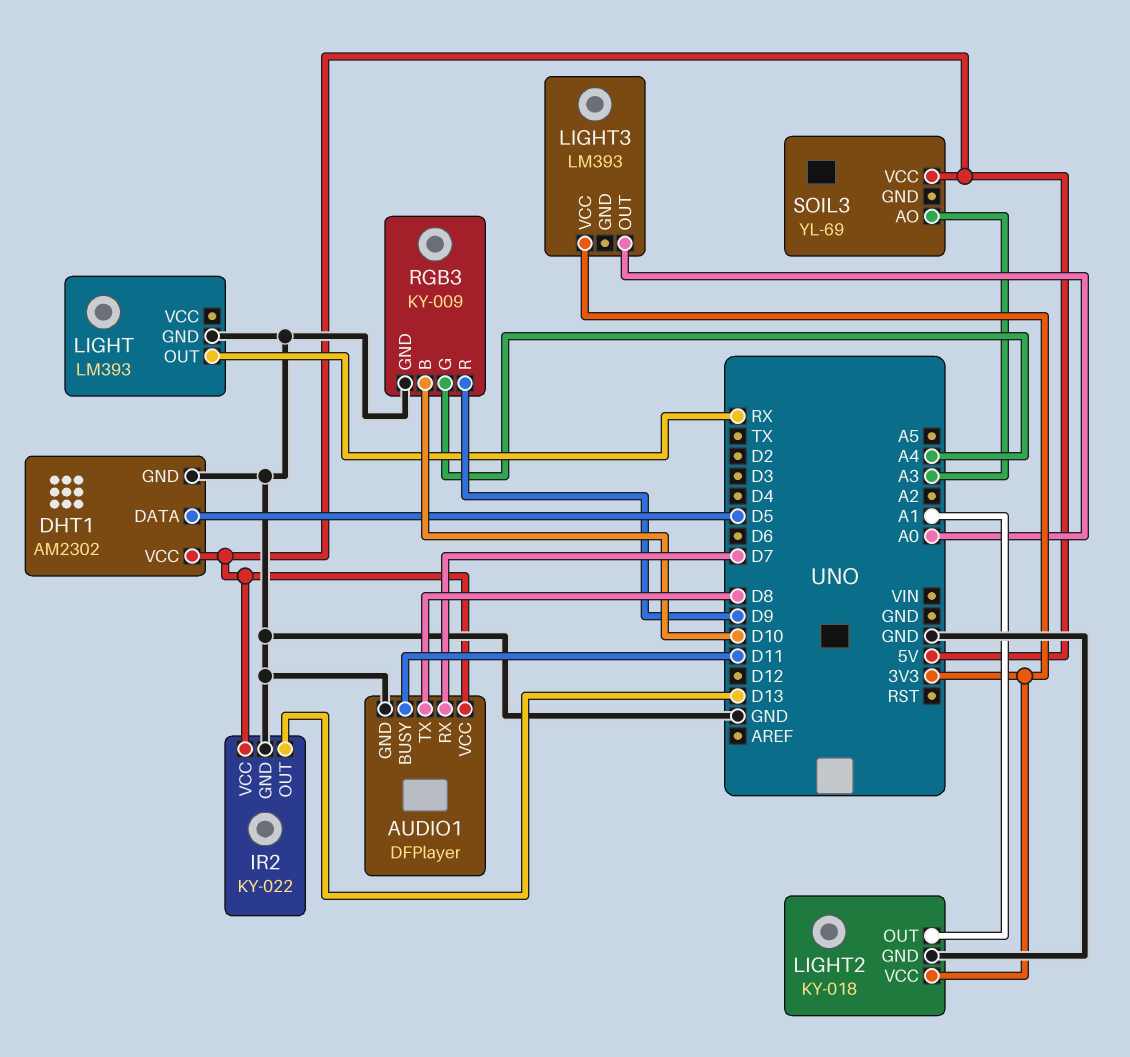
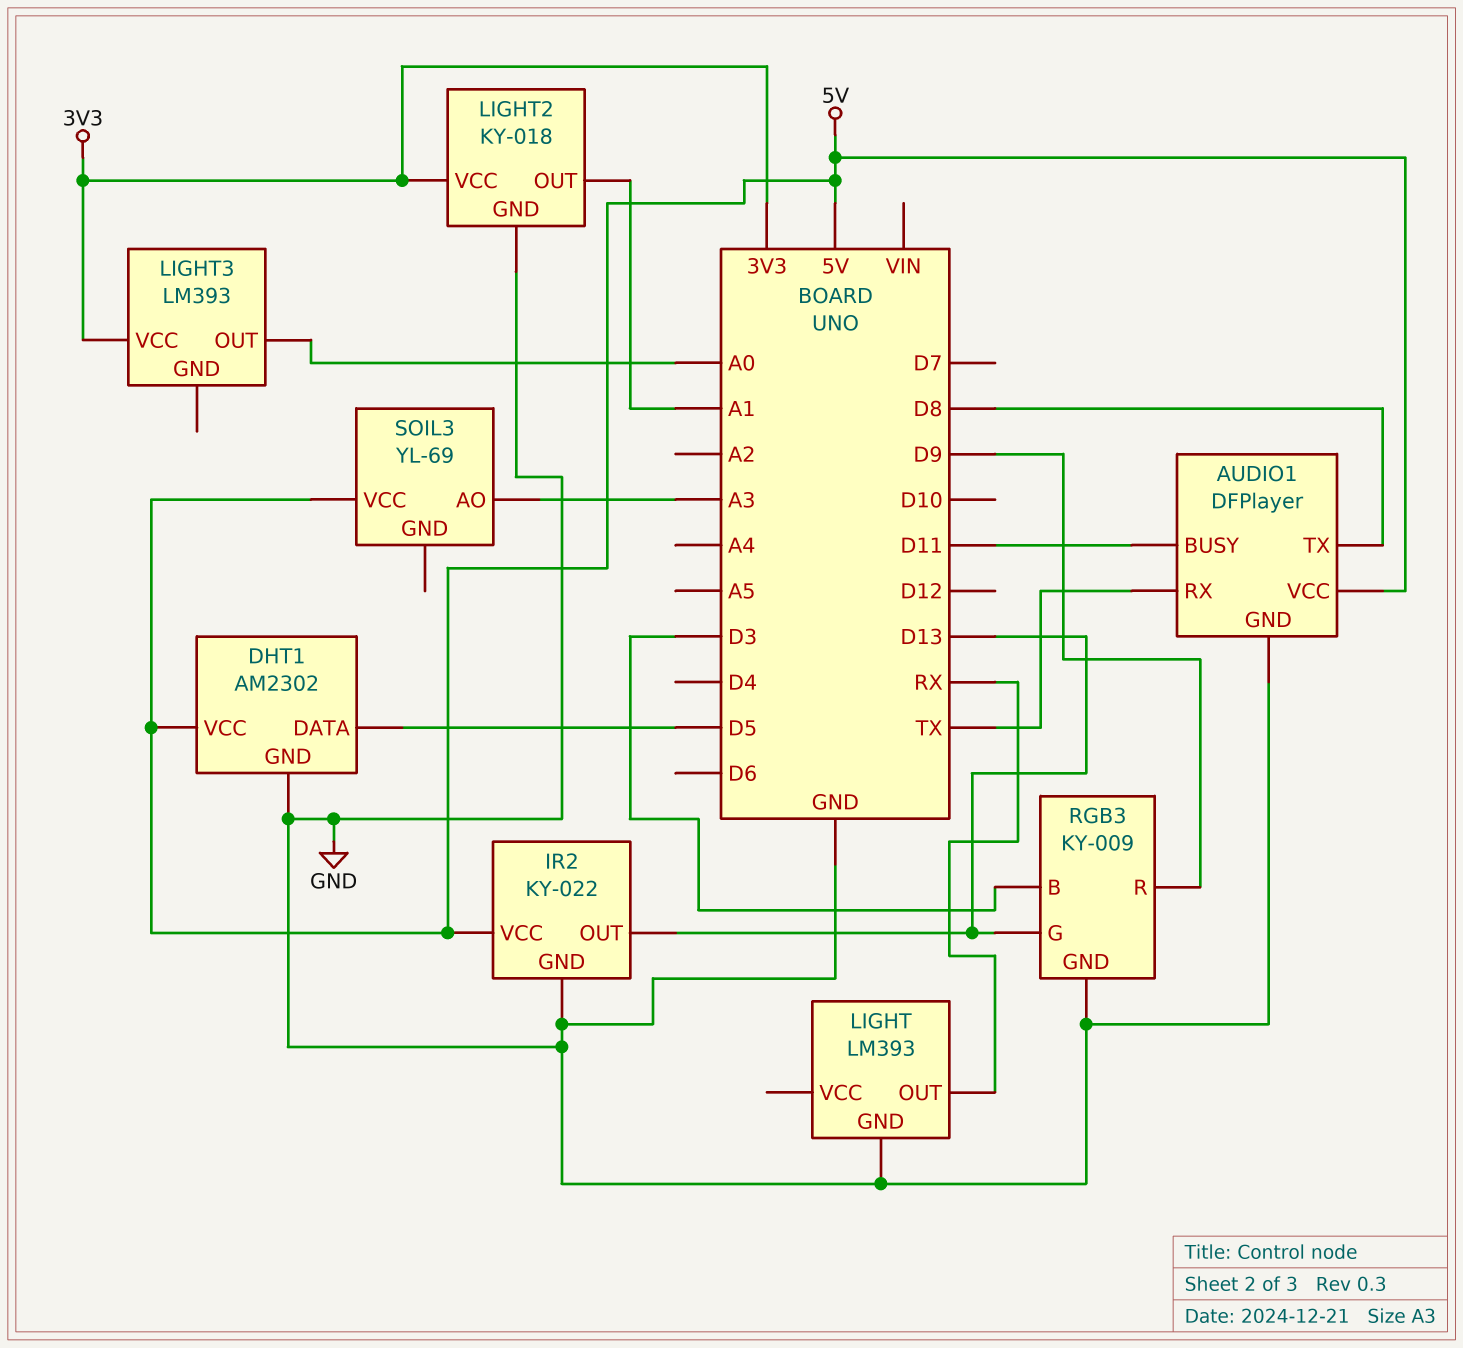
AUDIO1 pin RX: D7 -> TX
RGB3 pin B: D10 -> D3
RGB3 pin G: A4 -> D13

